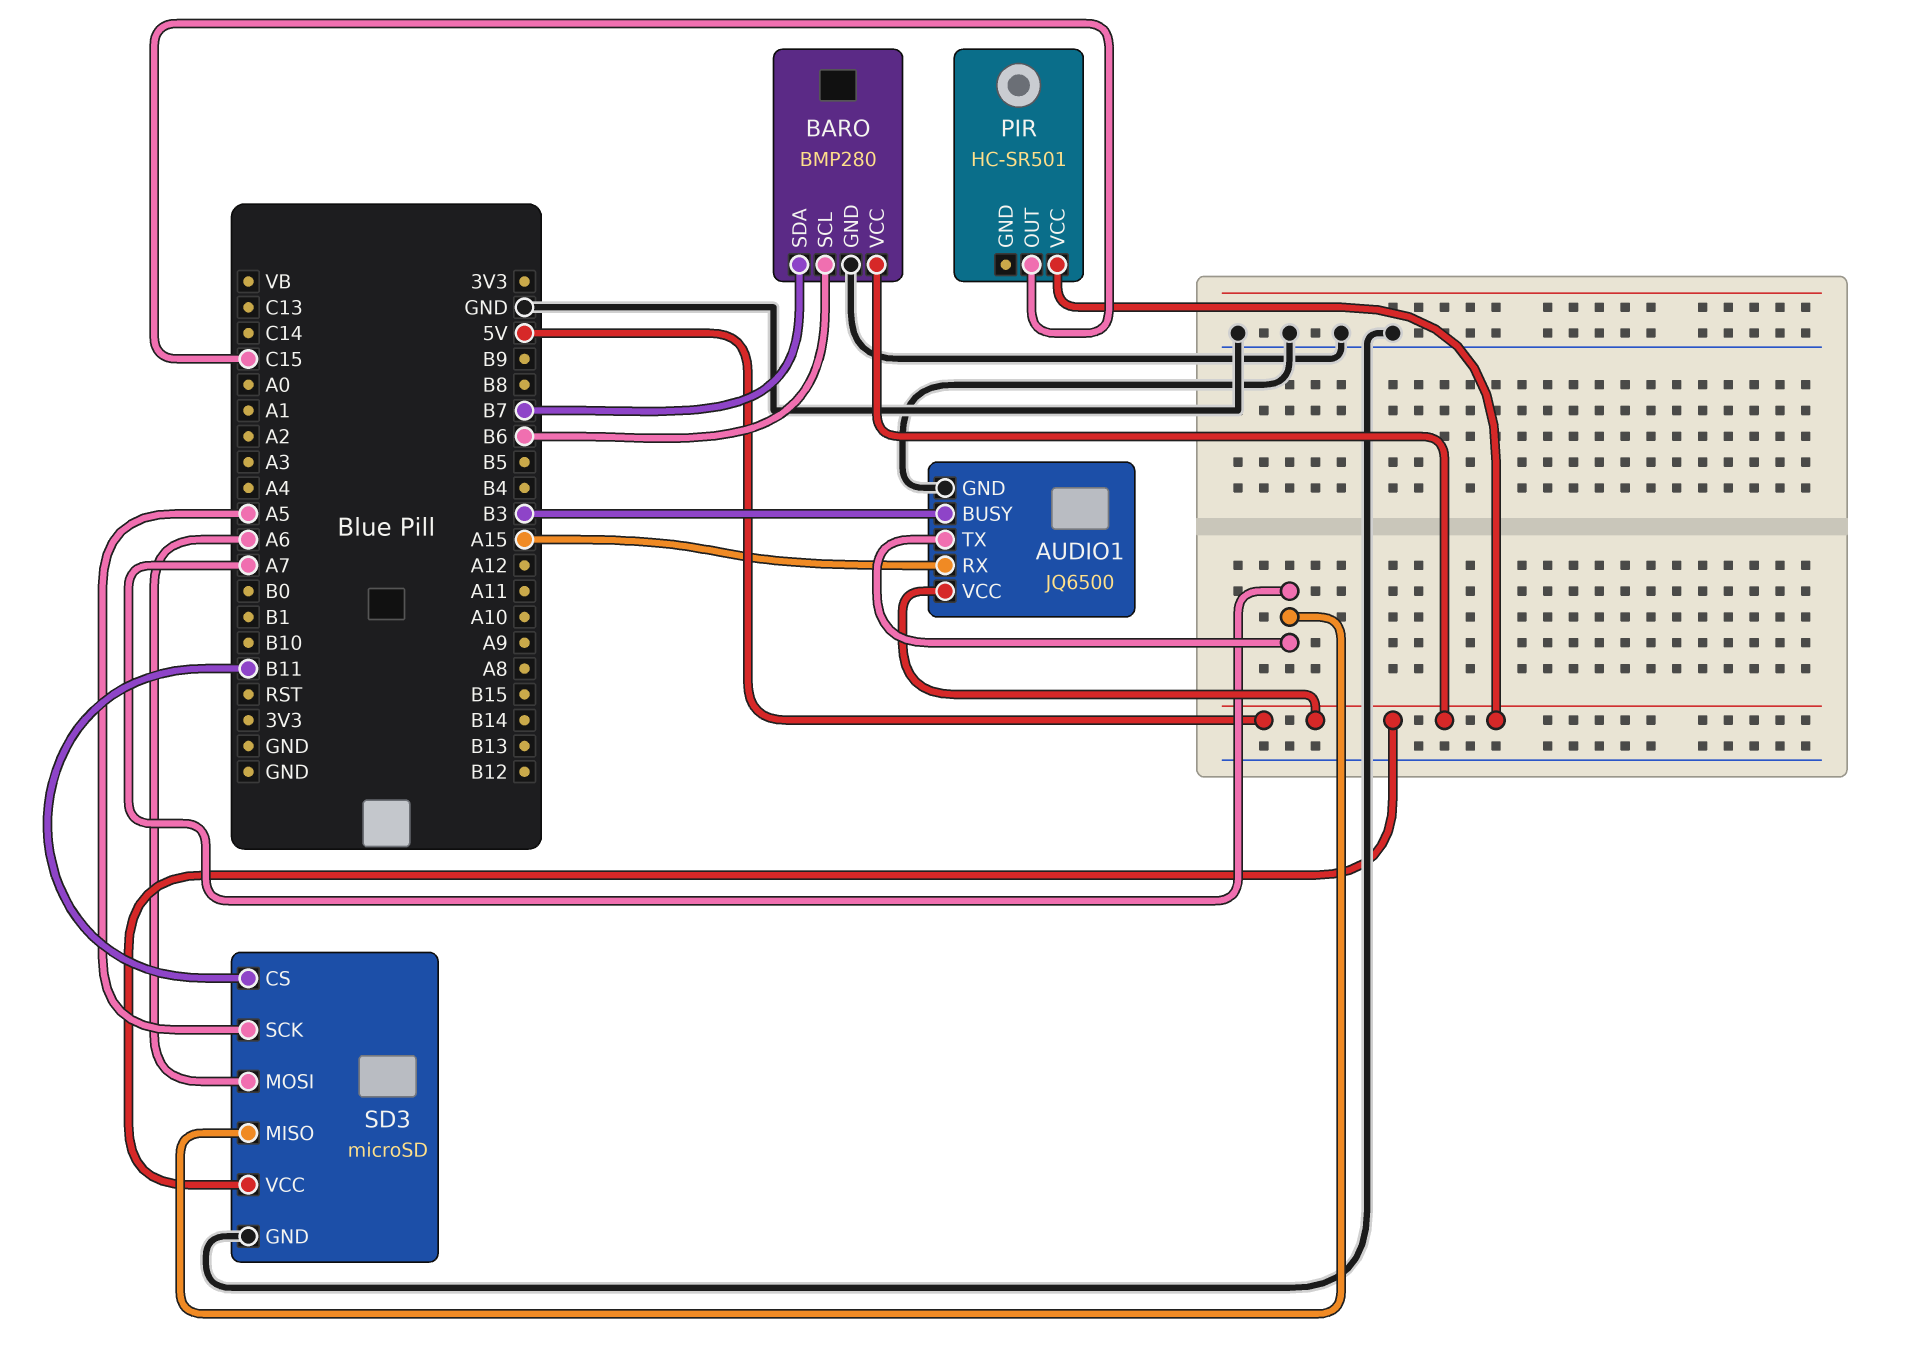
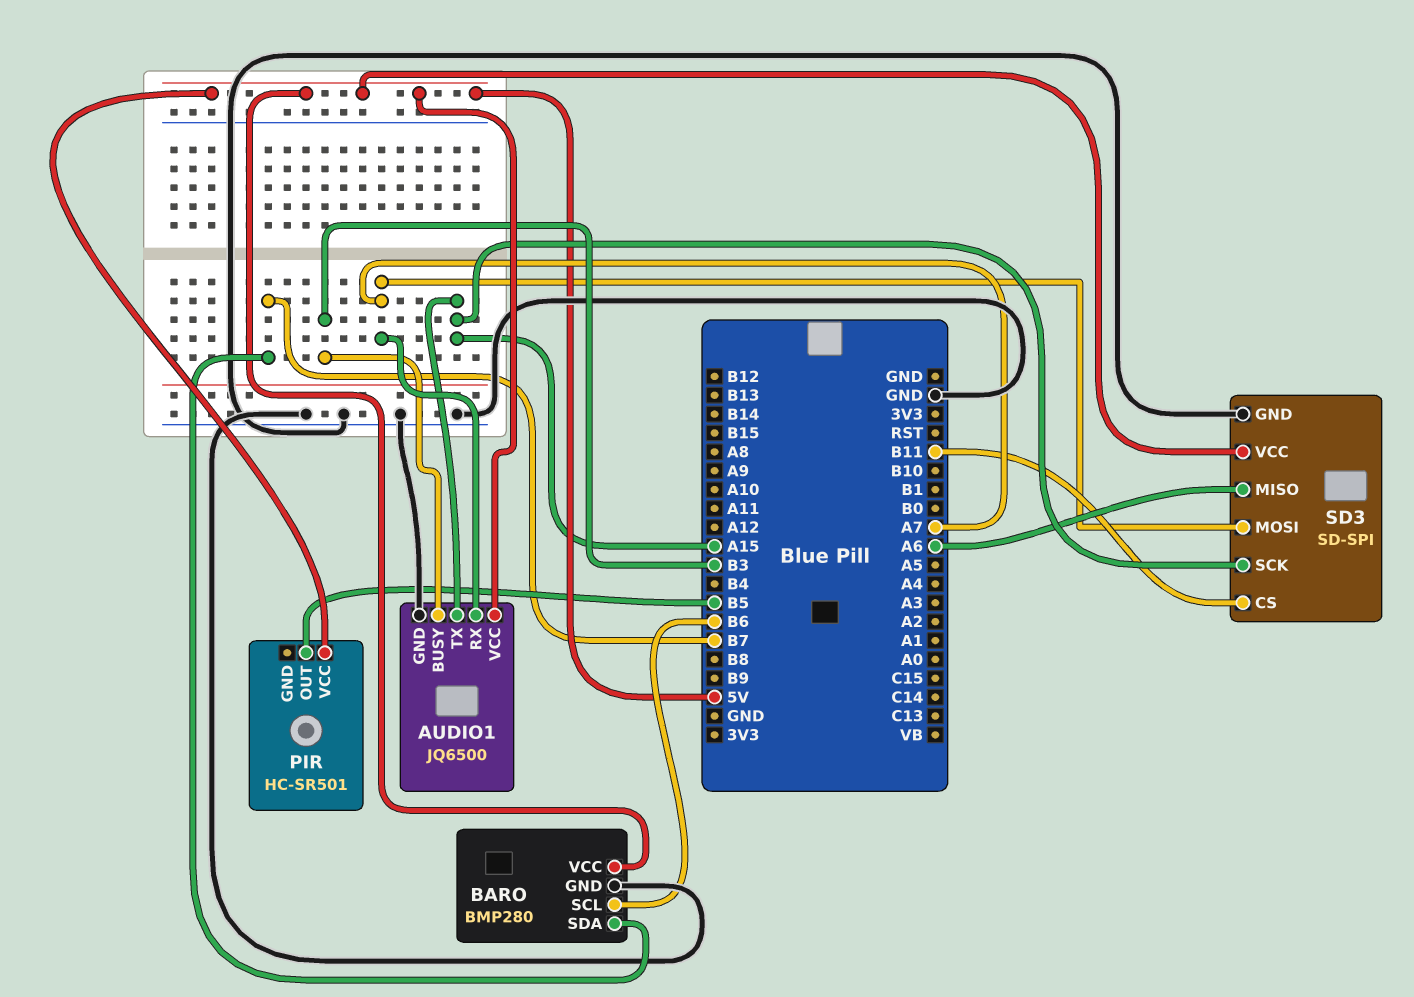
AUDIO1 pin RX: A15 -> A7
AUDIO1 pin TX: A7 -> A15
PIR pin OUT: C15 -> B5
SD3: microSD -> SD-SPI
SD3 pin MISO: A7 -> A6
SD3 pin MOSI: A6 -> A7
SD3 pin SCK: A5 -> A15

